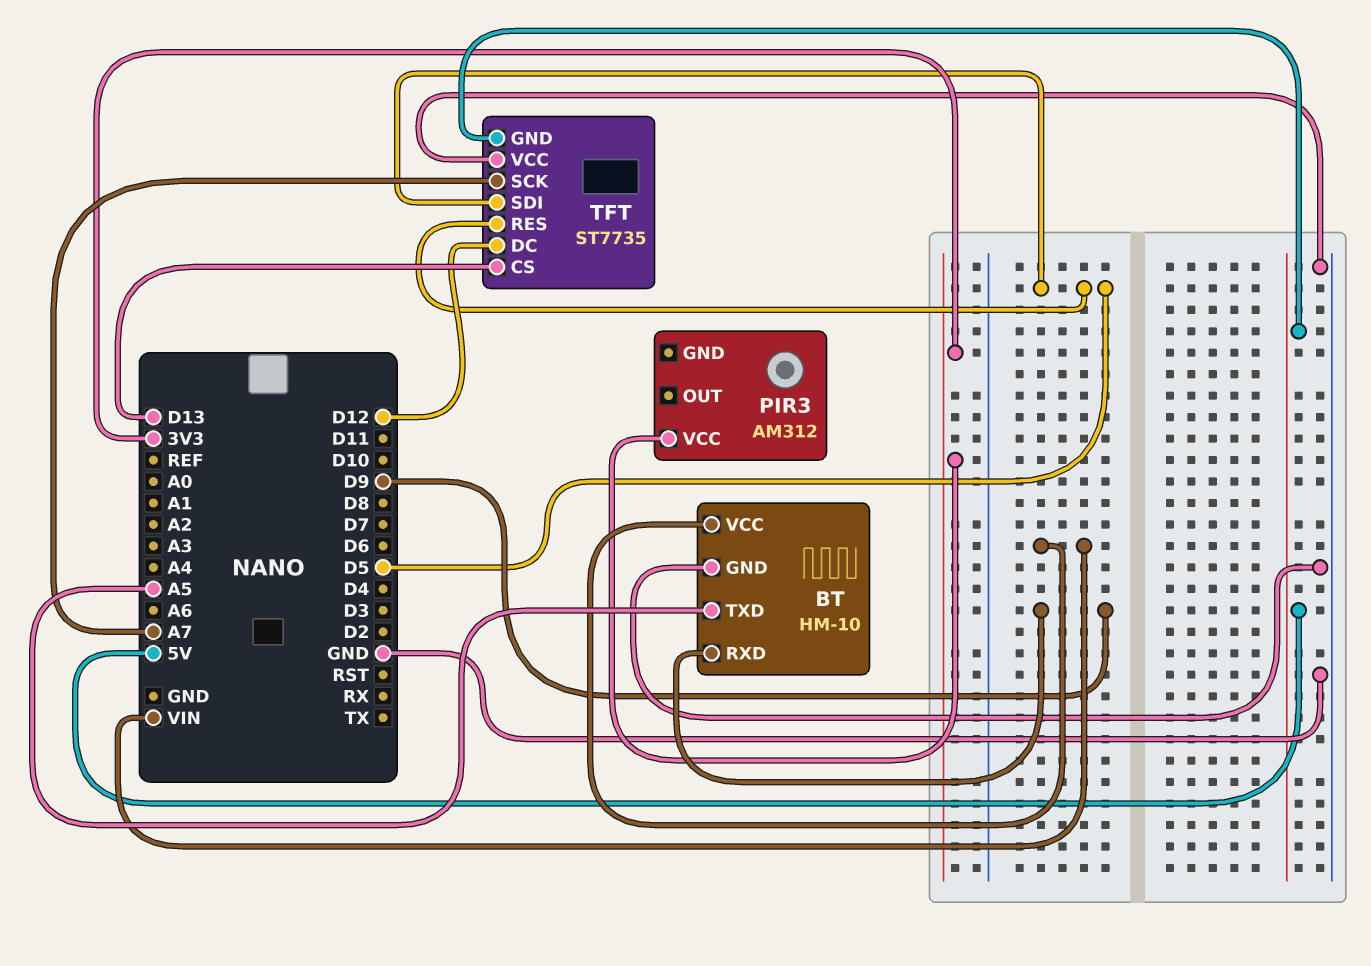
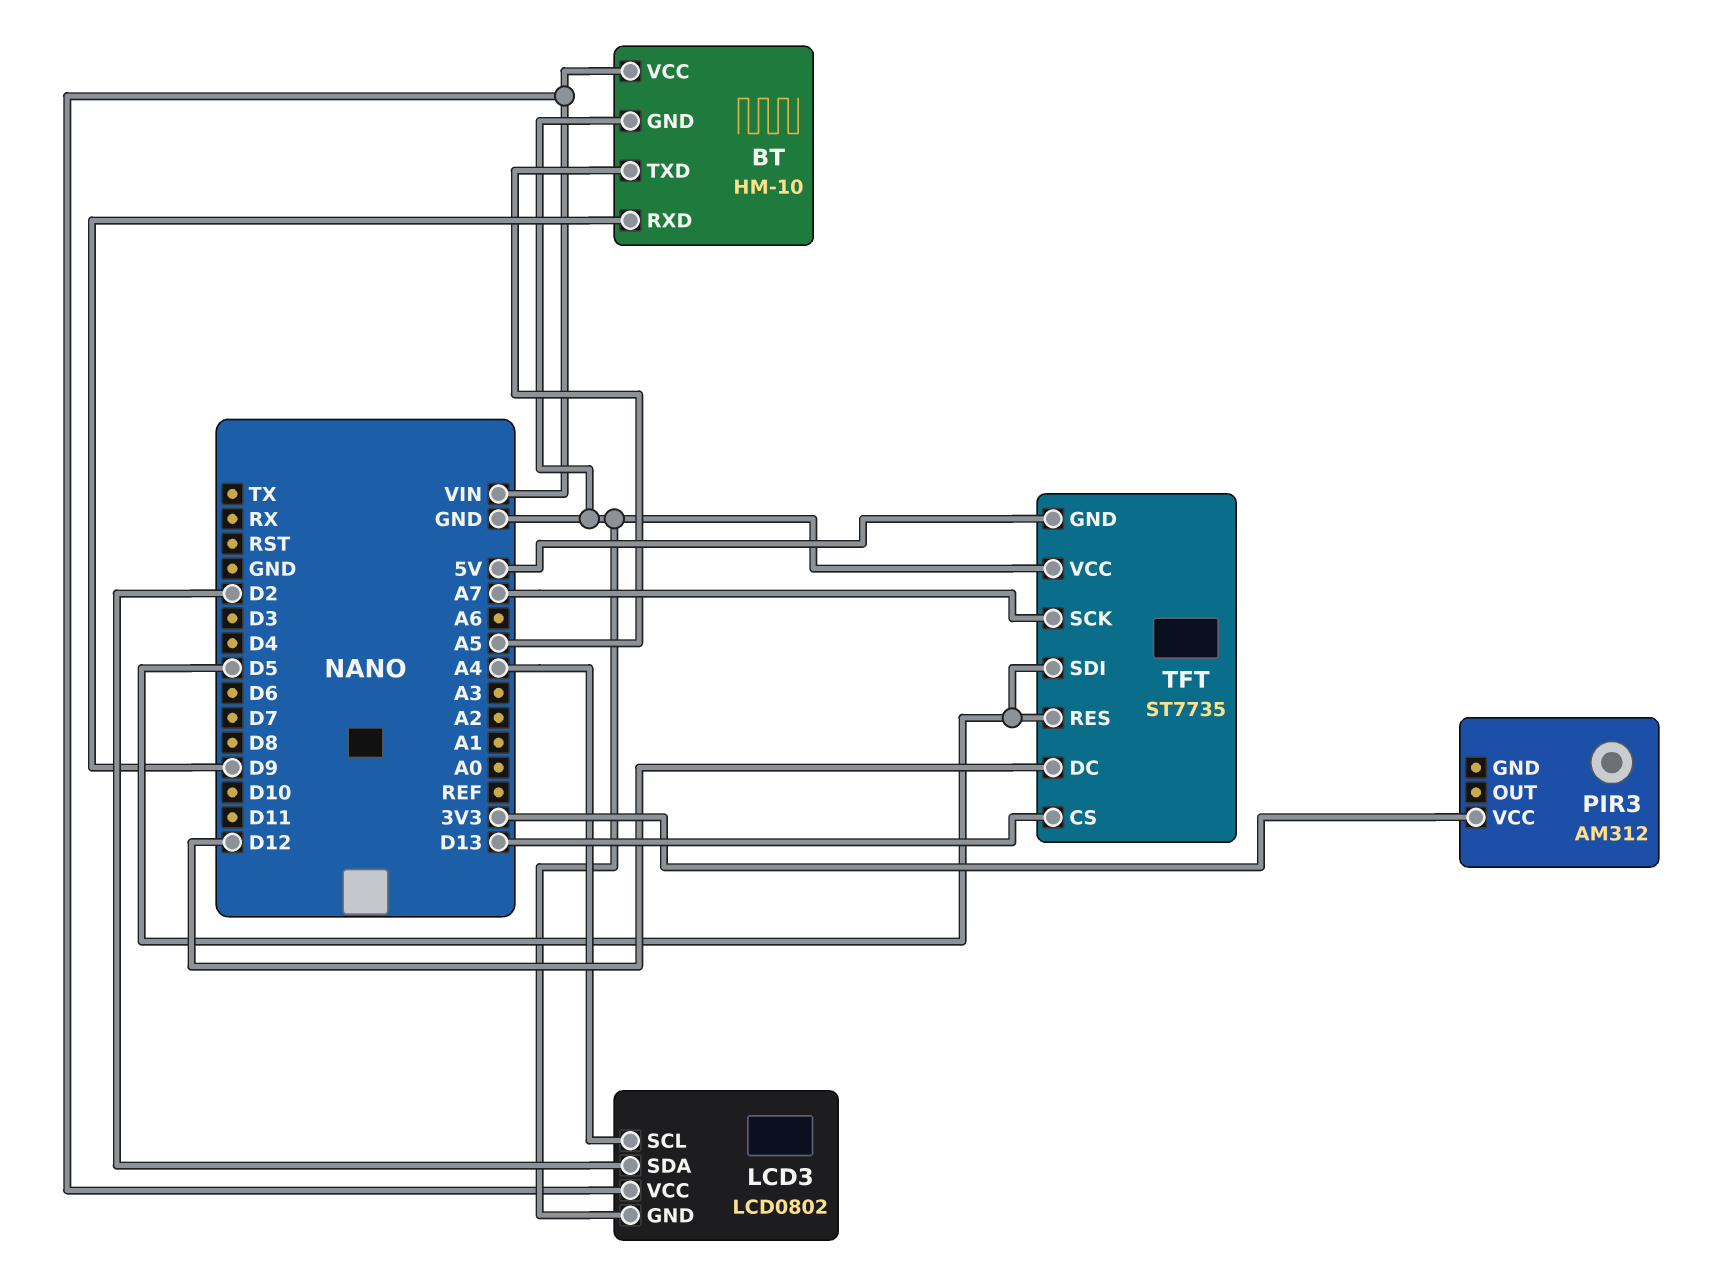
LCD3: none -> LCD0802
LCD3 pin GND: none -> GND
LCD3 pin SCL: none -> A4
LCD3 pin SDA: none -> D2
LCD3 pin VCC: none -> VIN

